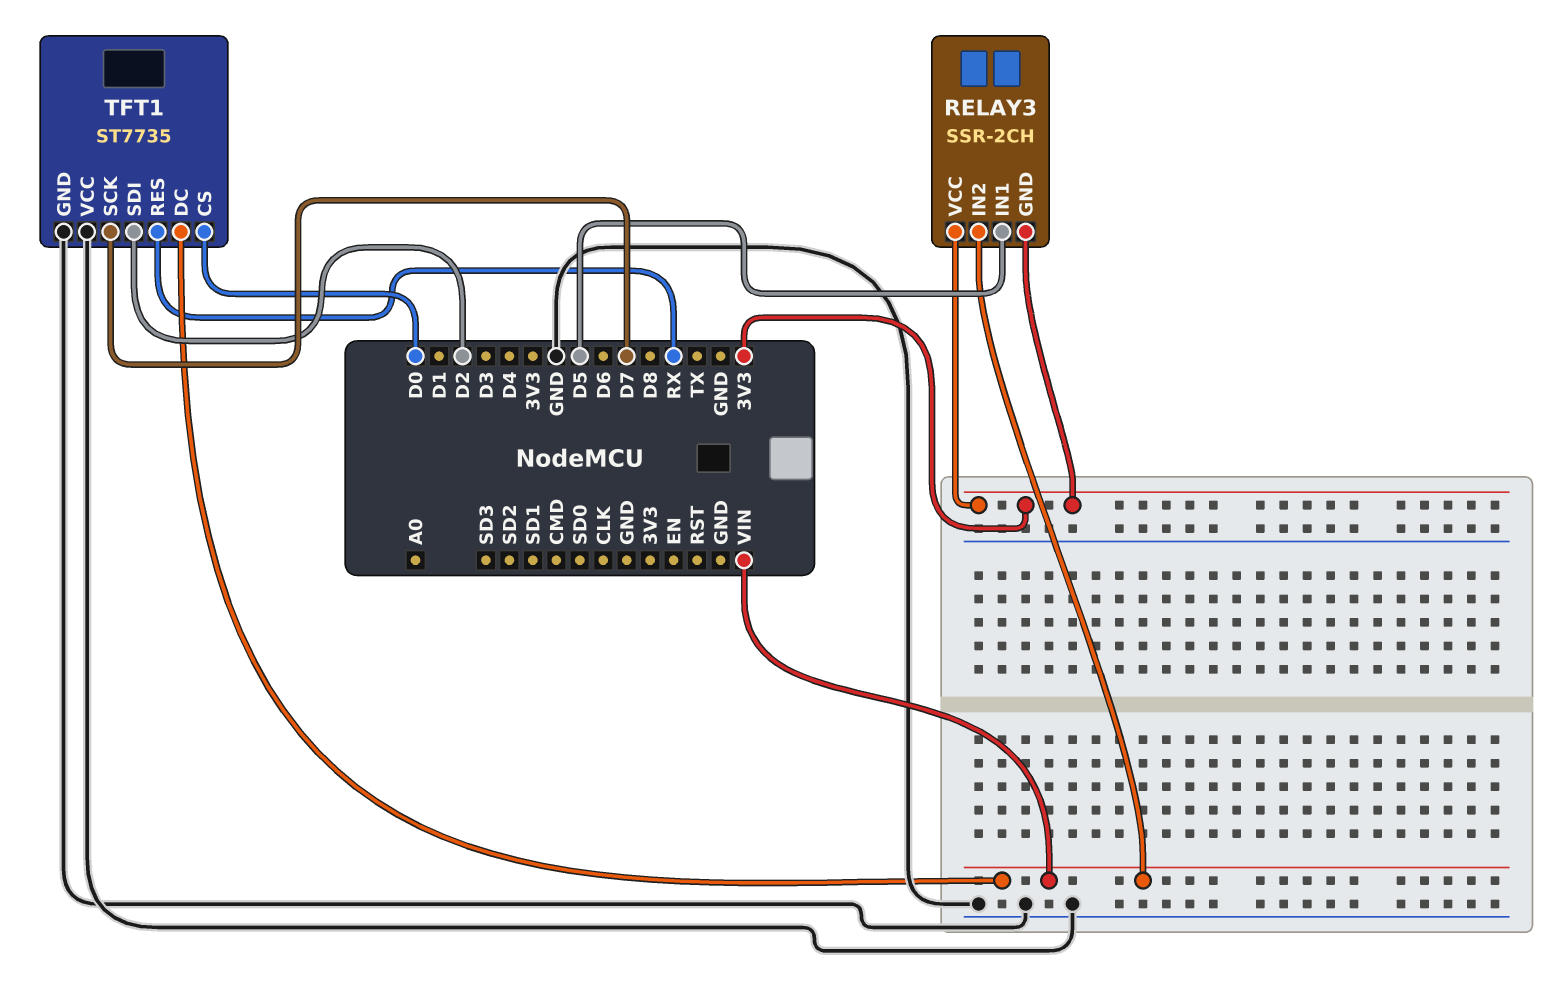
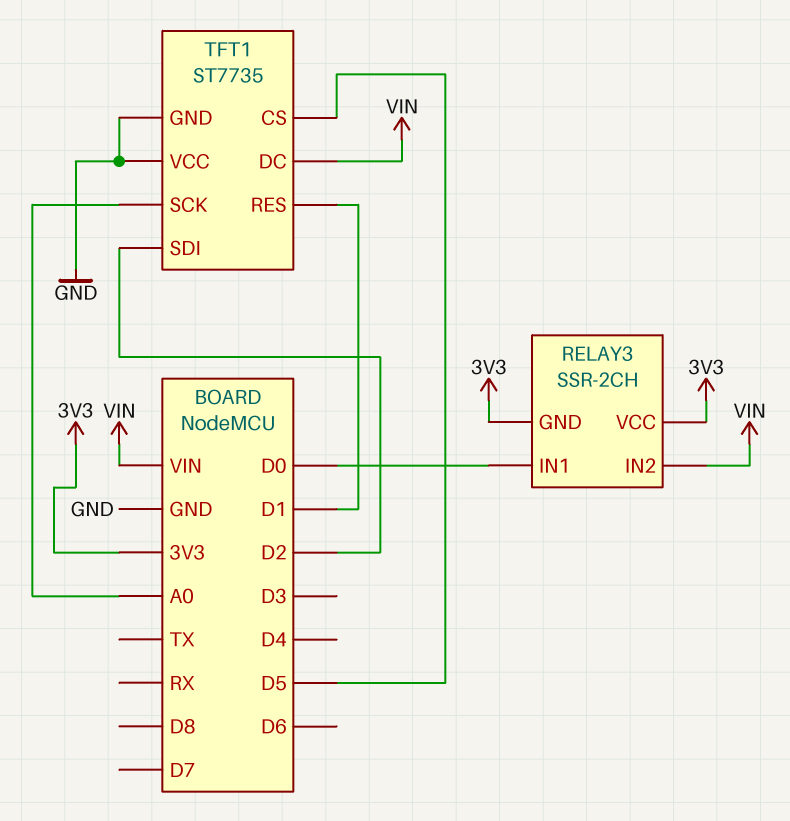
RELAY3 pin IN1: D5 -> D0
TFT1 pin CS: D0 -> D5
TFT1 pin RES: RX -> D1
TFT1 pin SCK: D7 -> A0

